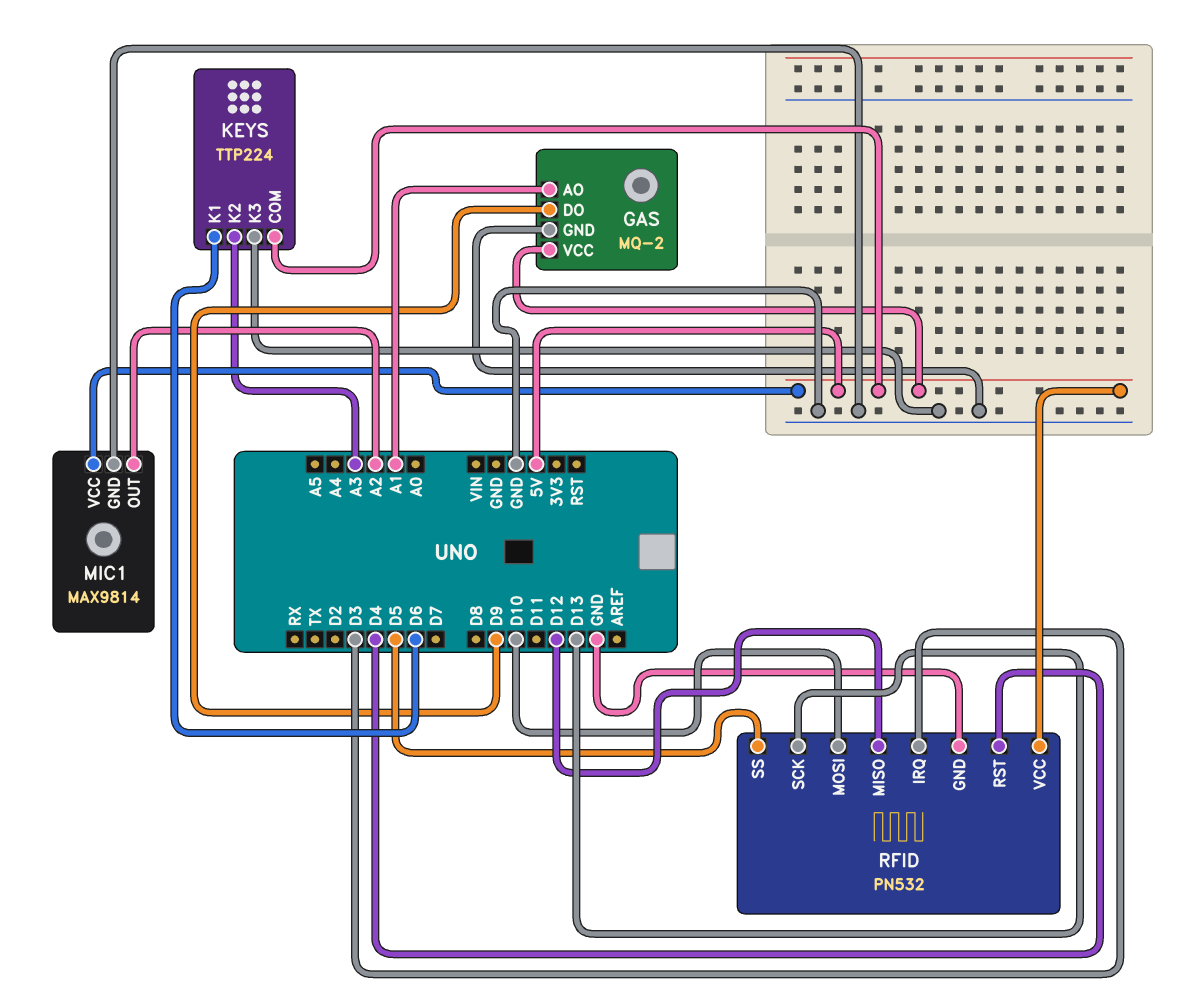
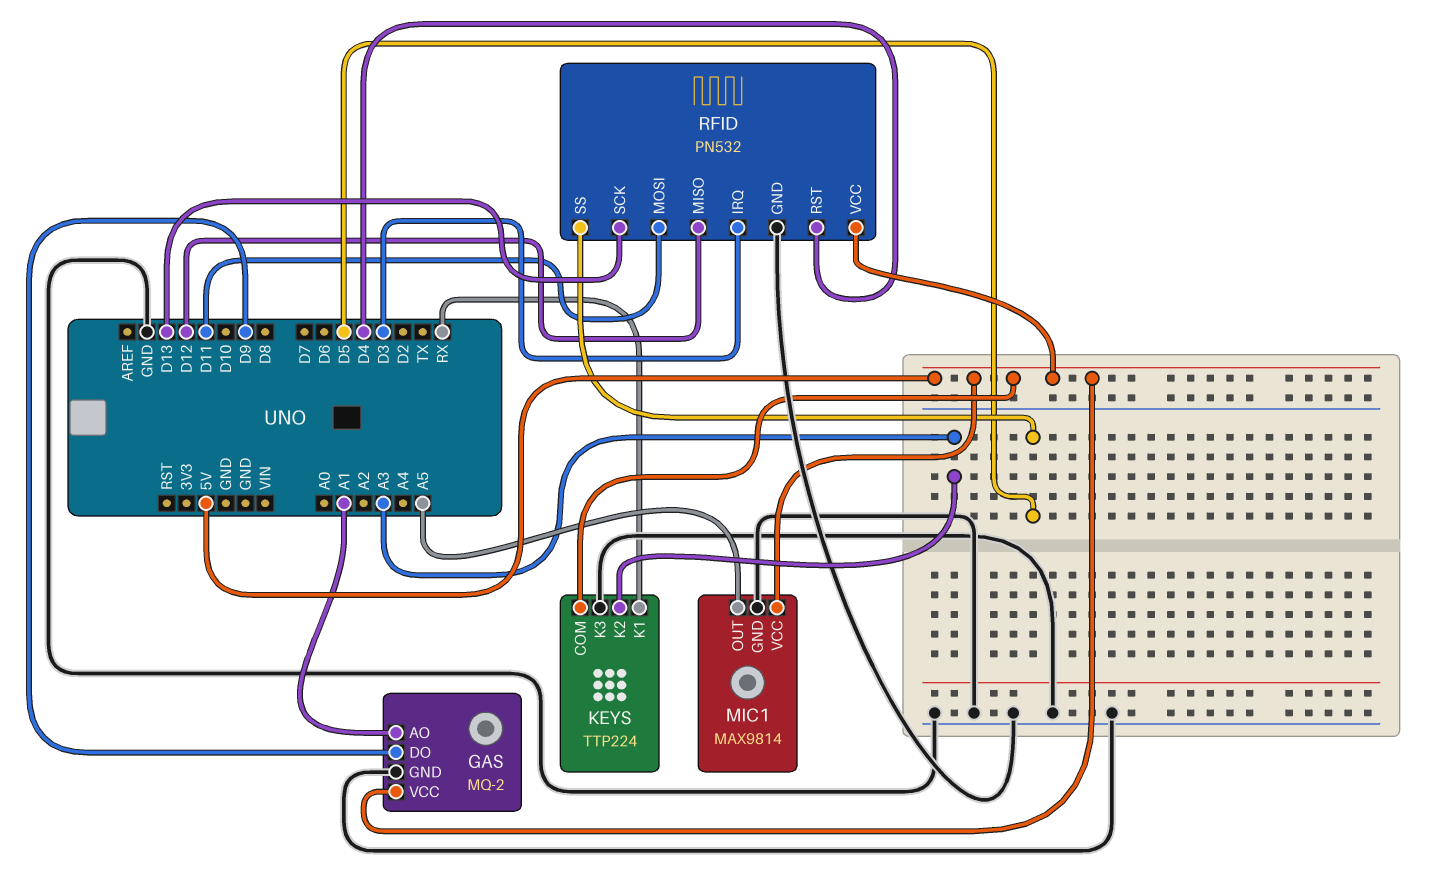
KEYS pin K1: D6 -> RX
MIC1 pin OUT: A2 -> A5
RFID pin MOSI: D10 -> D11

